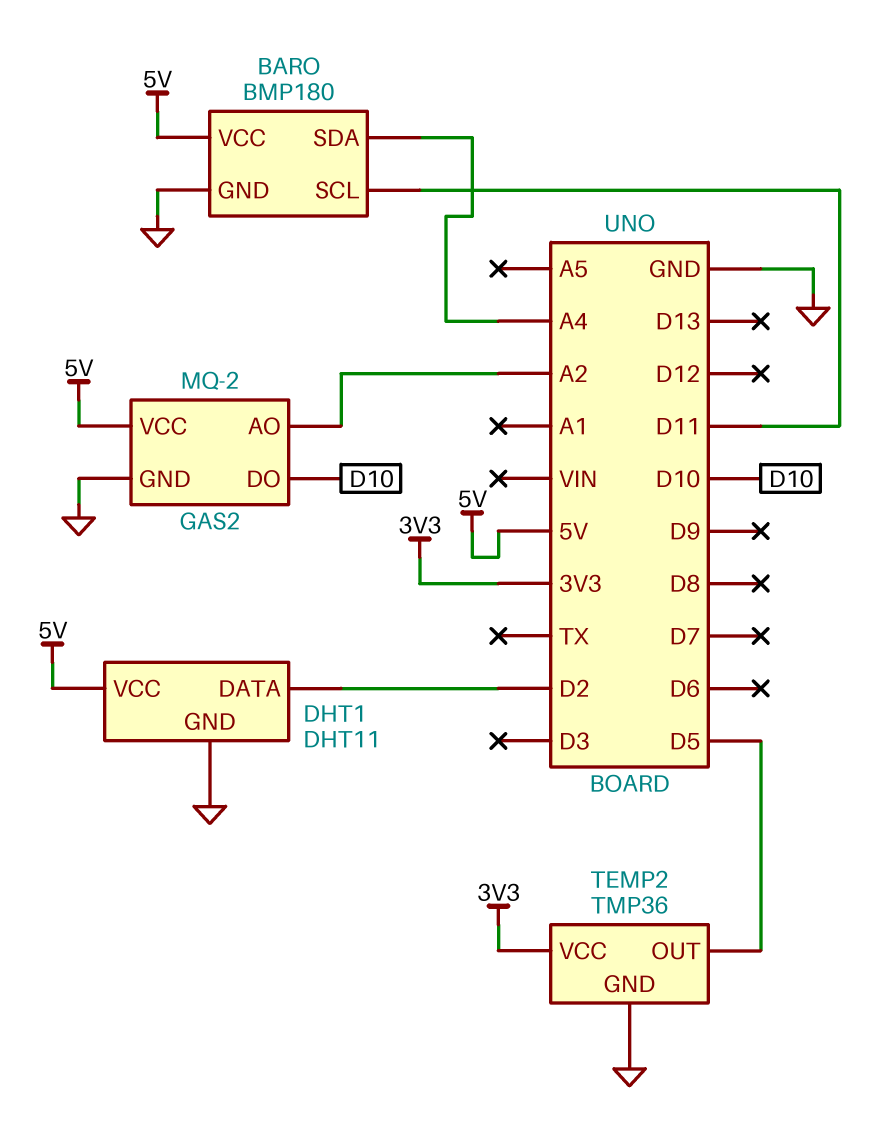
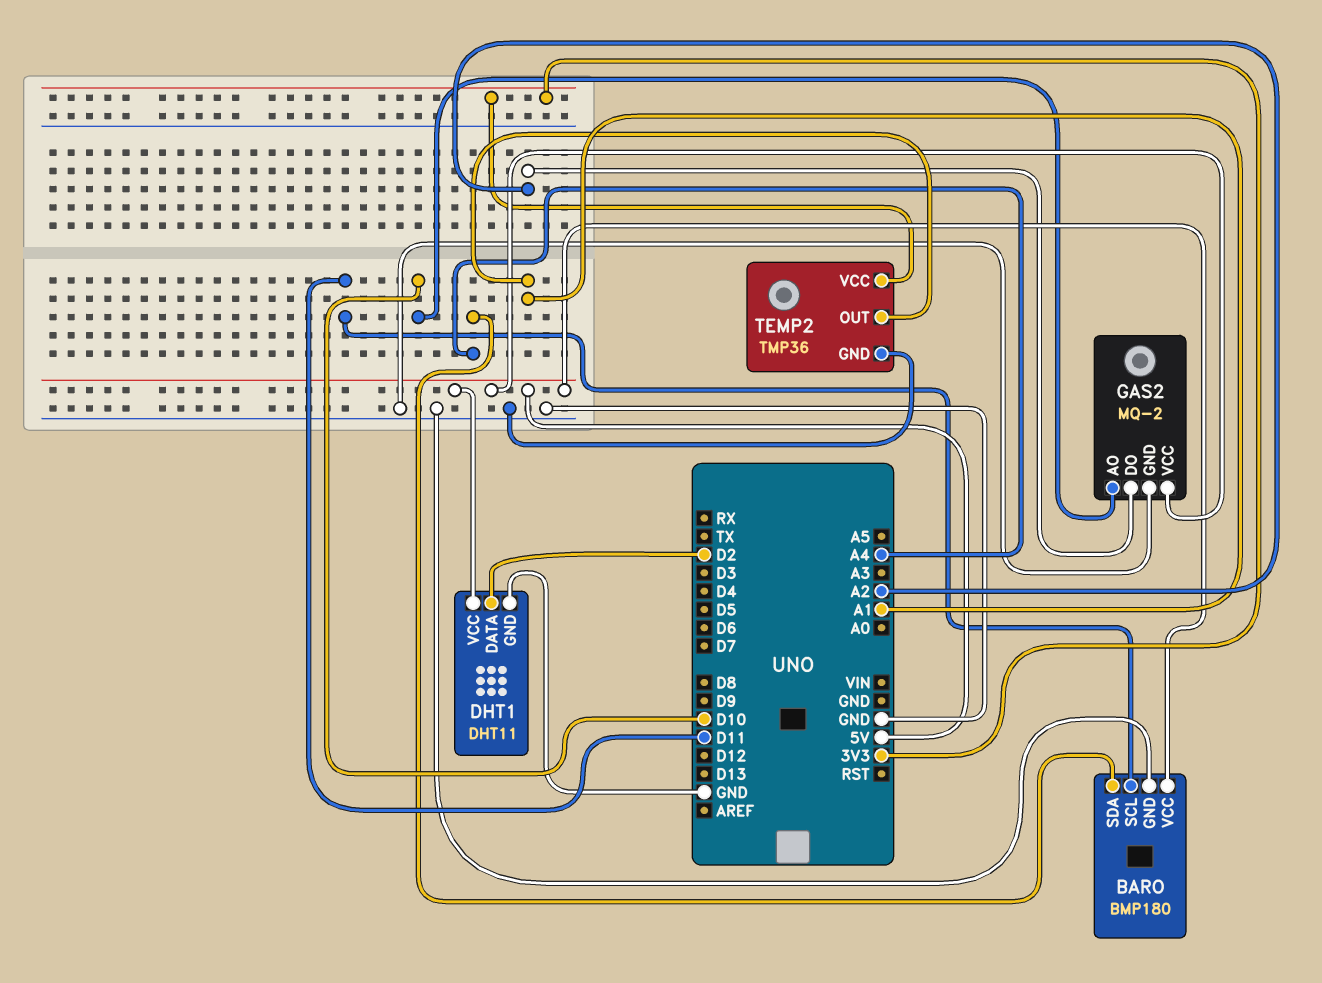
GAS2 pin AO: A2 -> D10
GAS2 pin DO: D10 -> A2
TEMP2 pin OUT: D5 -> A1

